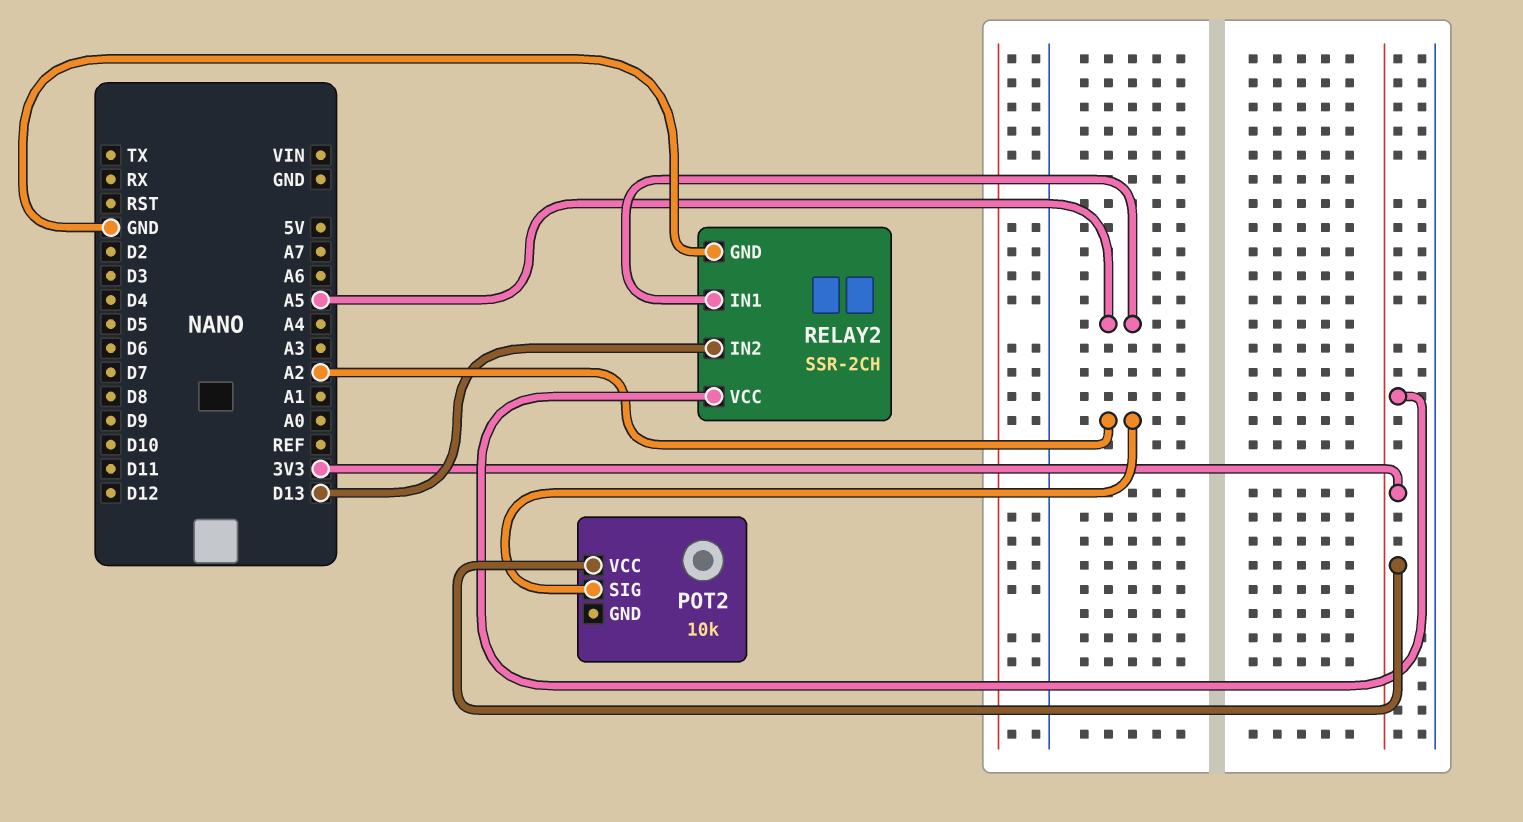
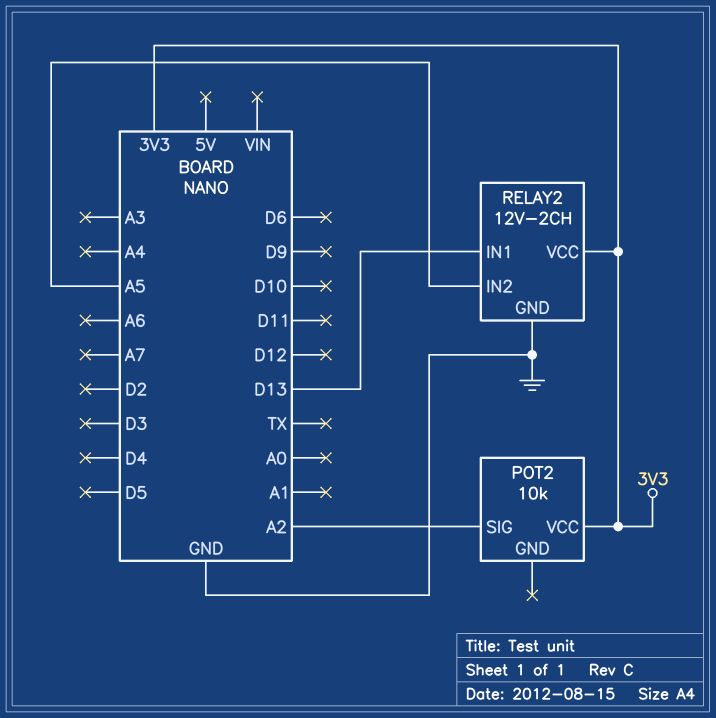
RELAY2: SSR-2CH -> 12V-2CH
RELAY2 pin IN1: A5 -> D13
RELAY2 pin IN2: D13 -> A5

